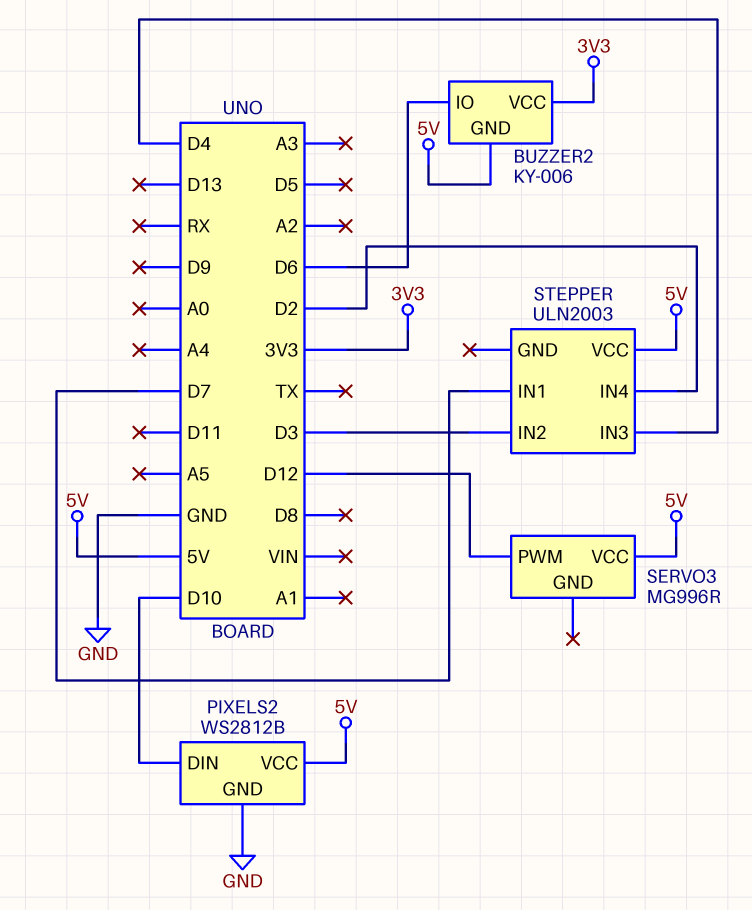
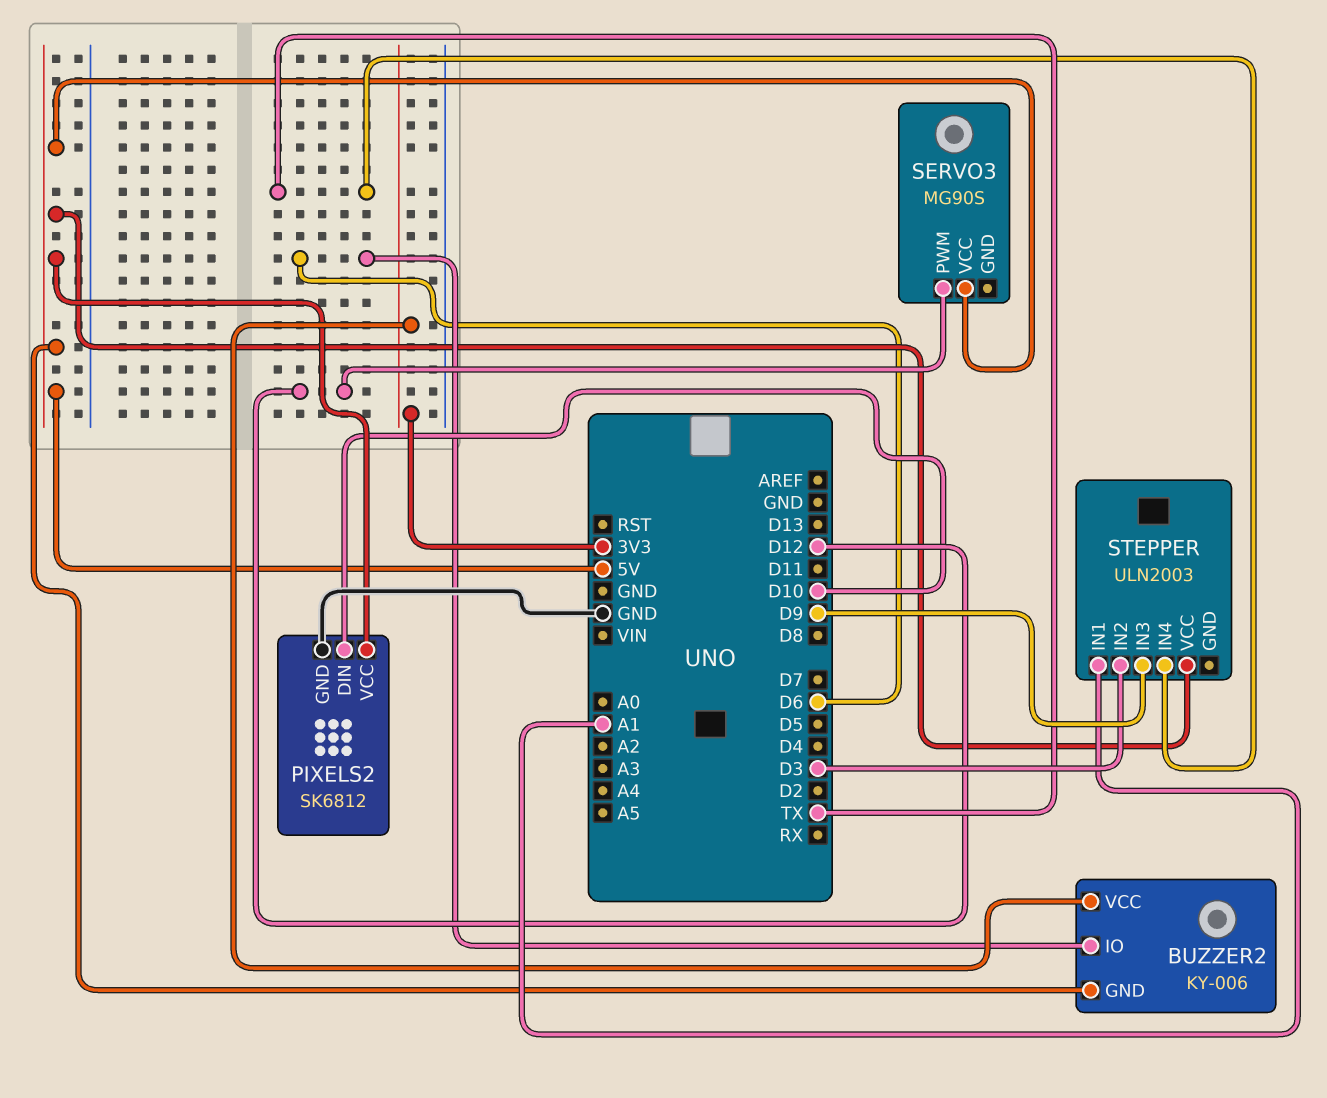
PIXELS2: WS2812B -> SK6812
SERVO3: MG996R -> MG90S
STEPPER pin IN1: D7 -> A1
STEPPER pin IN3: D4 -> D9
STEPPER pin IN4: D2 -> TX

